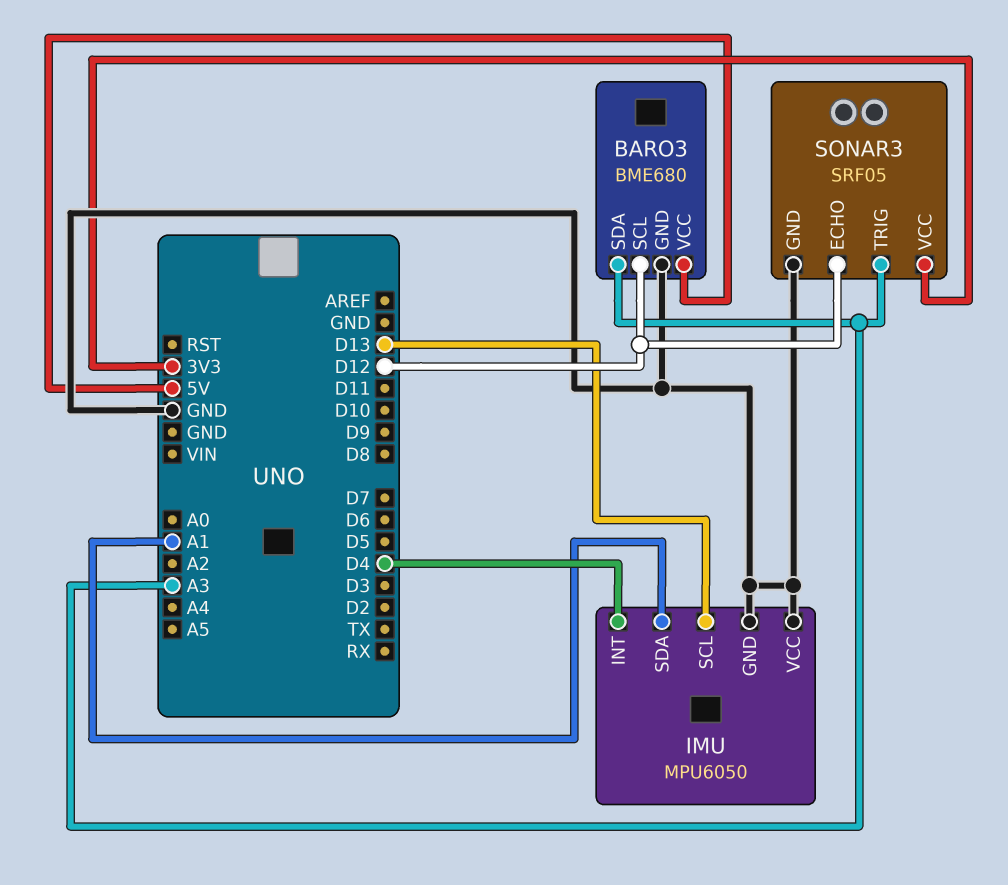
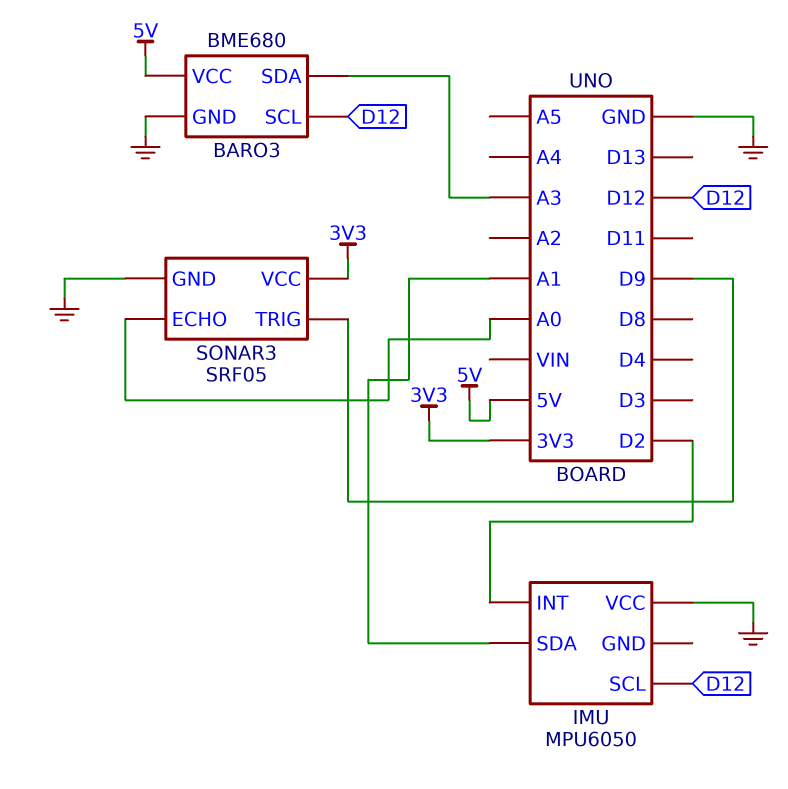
IMU pin GND: GND -> none
IMU pin INT: D4 -> D2
IMU pin SCL: D13 -> D12
SONAR3 pin ECHO: D12 -> A0
SONAR3 pin TRIG: A3 -> D9

